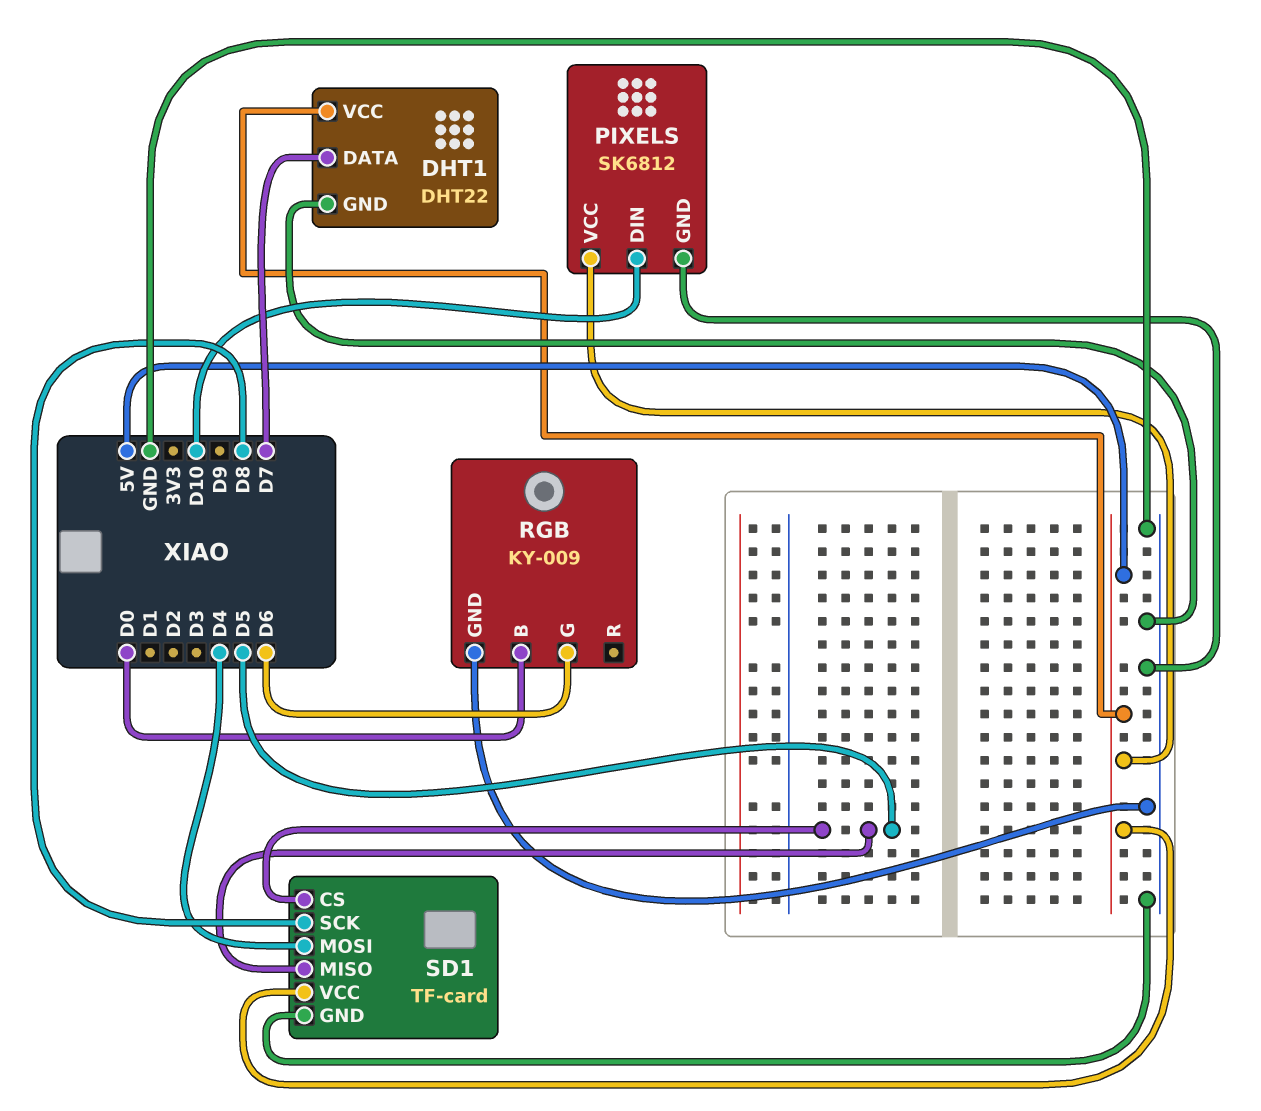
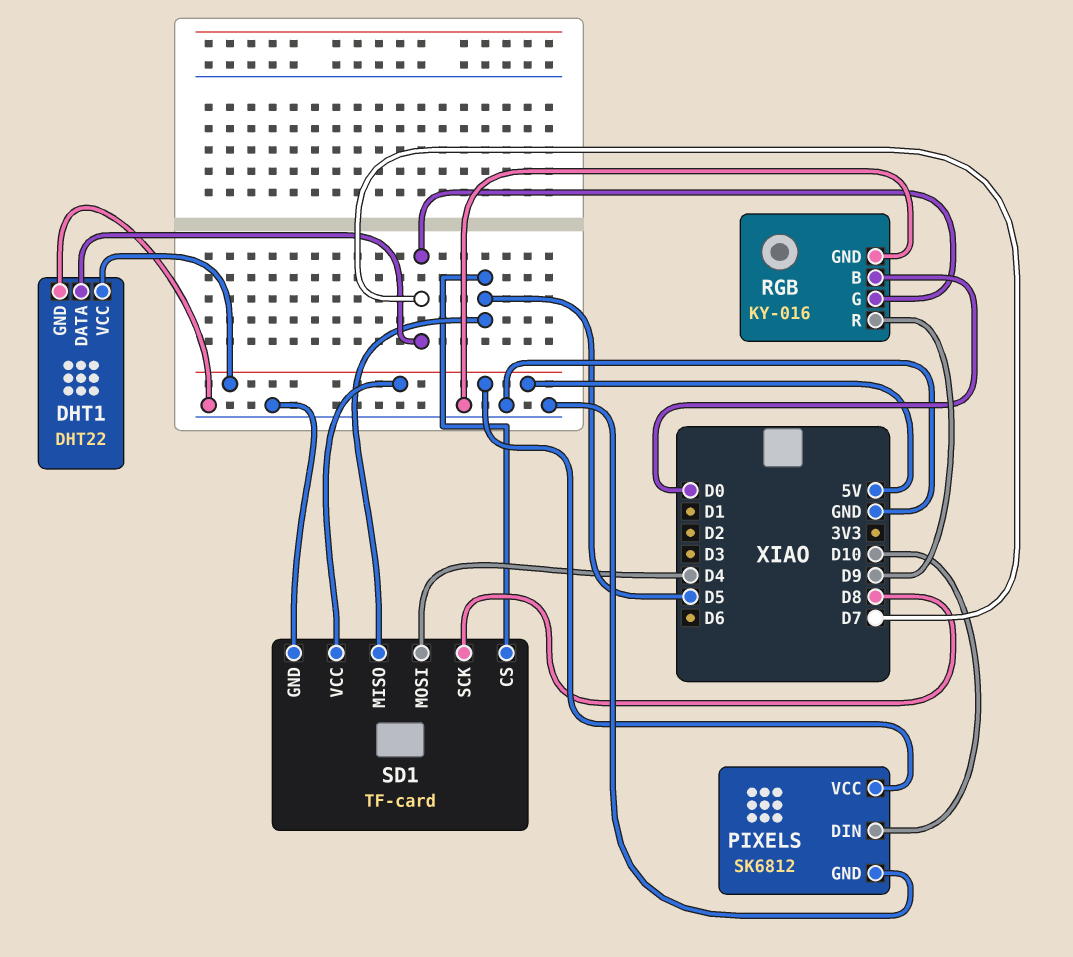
RGB: KY-009 -> KY-016
RGB pin G: D6 -> D7
RGB pin R: none -> D9

